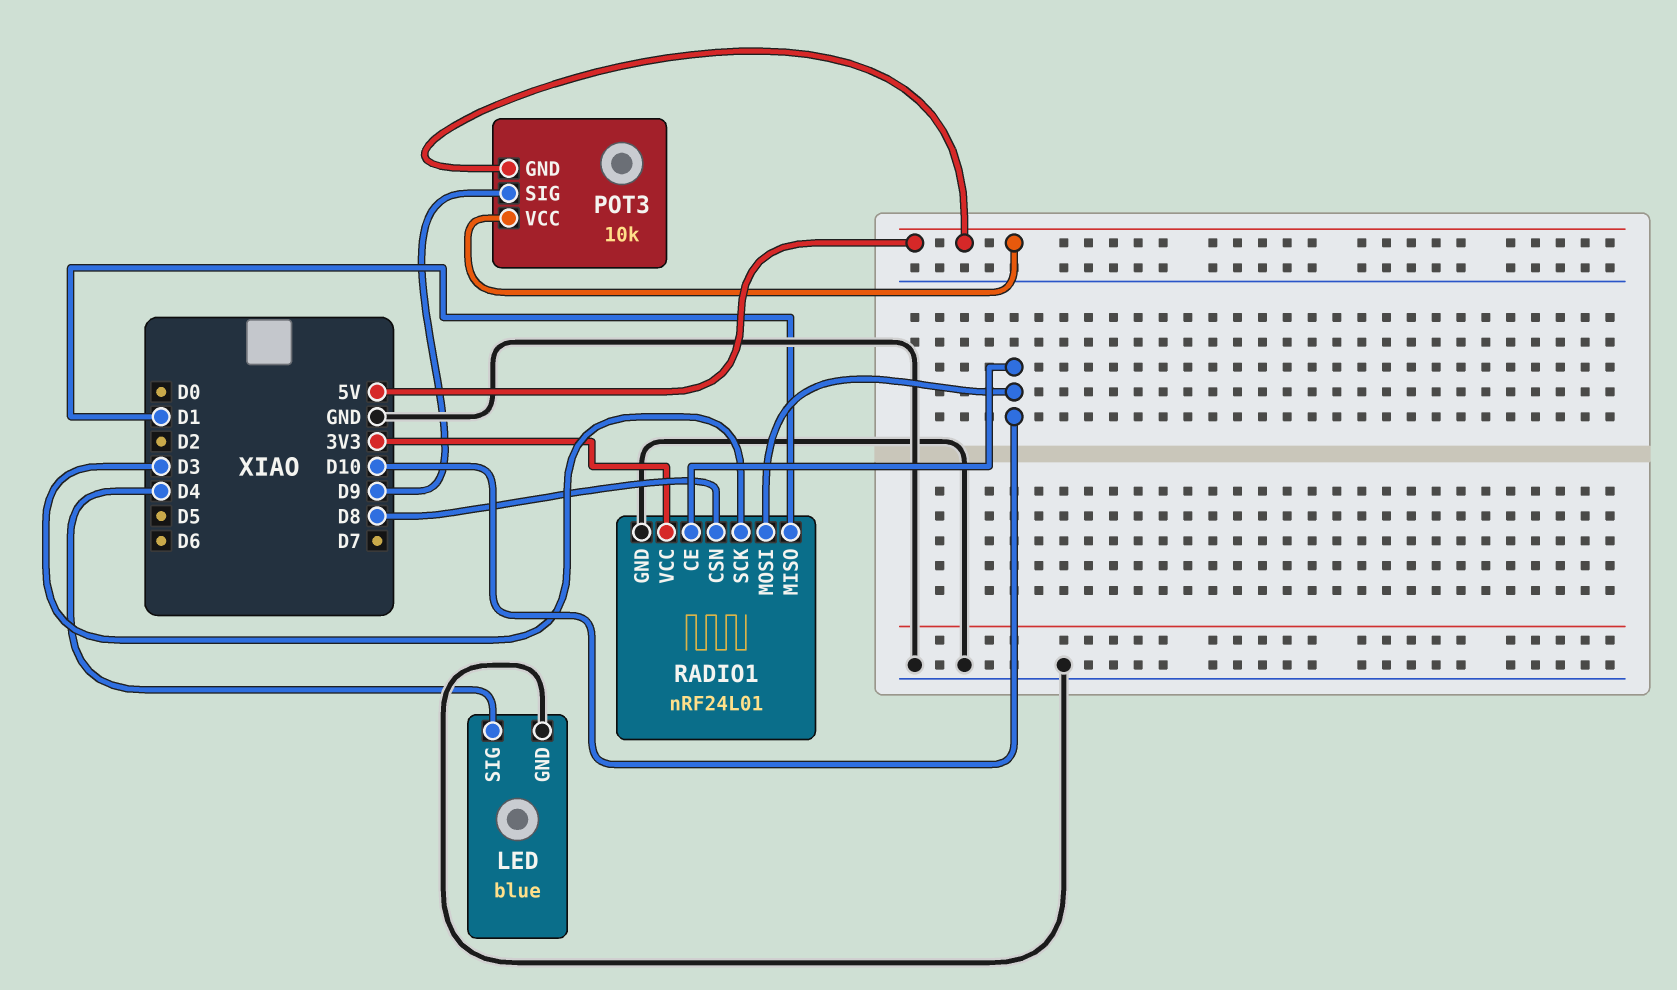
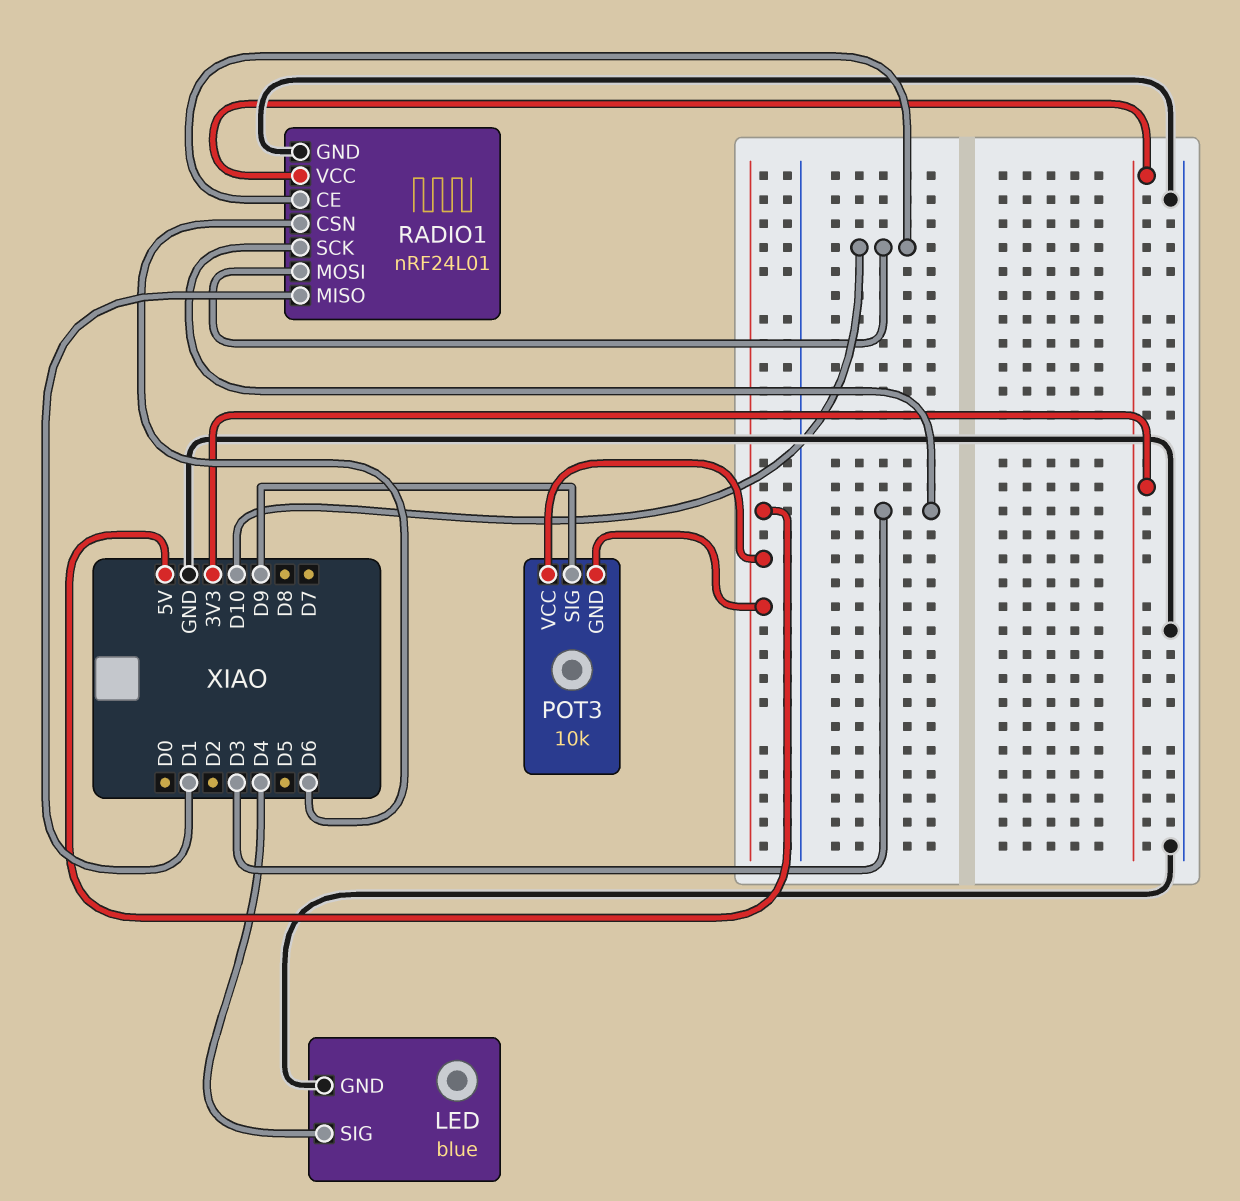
RADIO1 pin CSN: D8 -> D6

